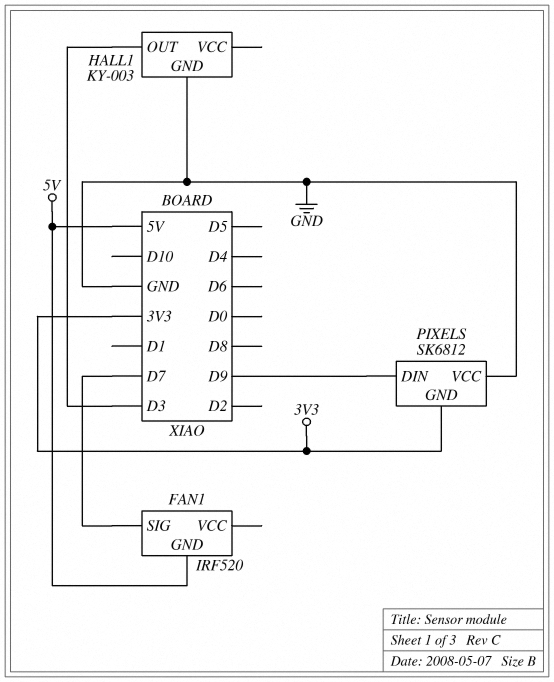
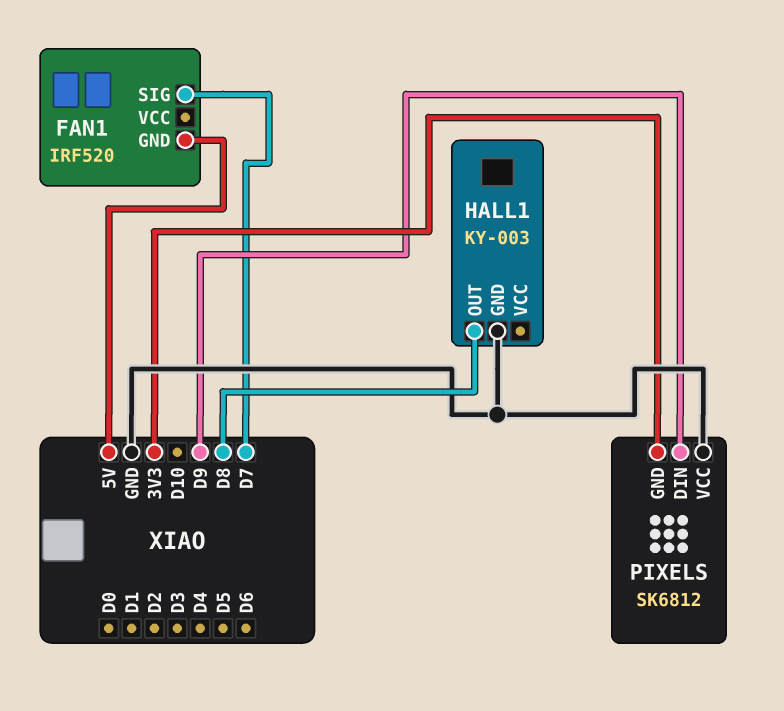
HALL1 pin OUT: D3 -> D8

